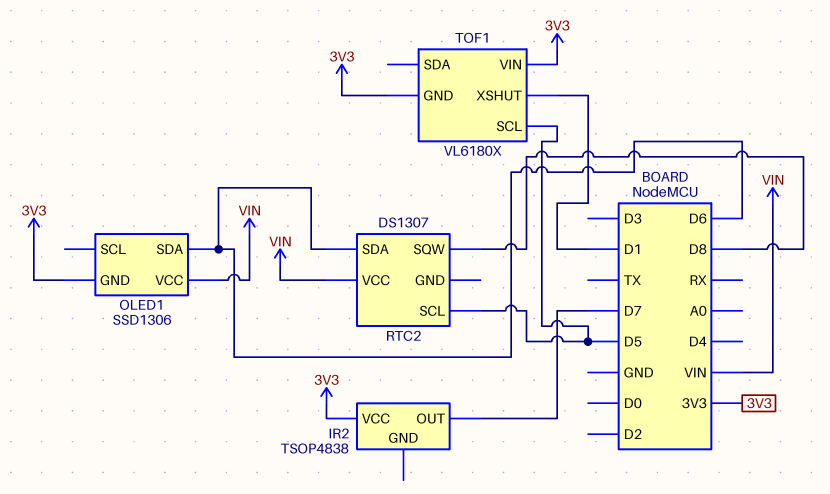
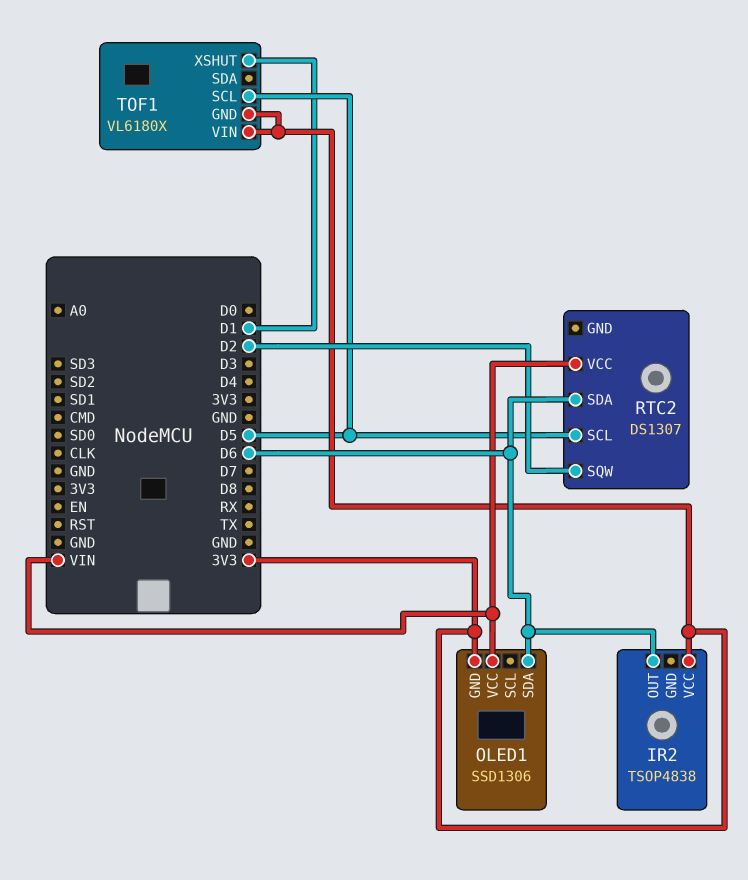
IR2 pin OUT: D7 -> D6
RTC2 pin SQW: D8 -> D2

